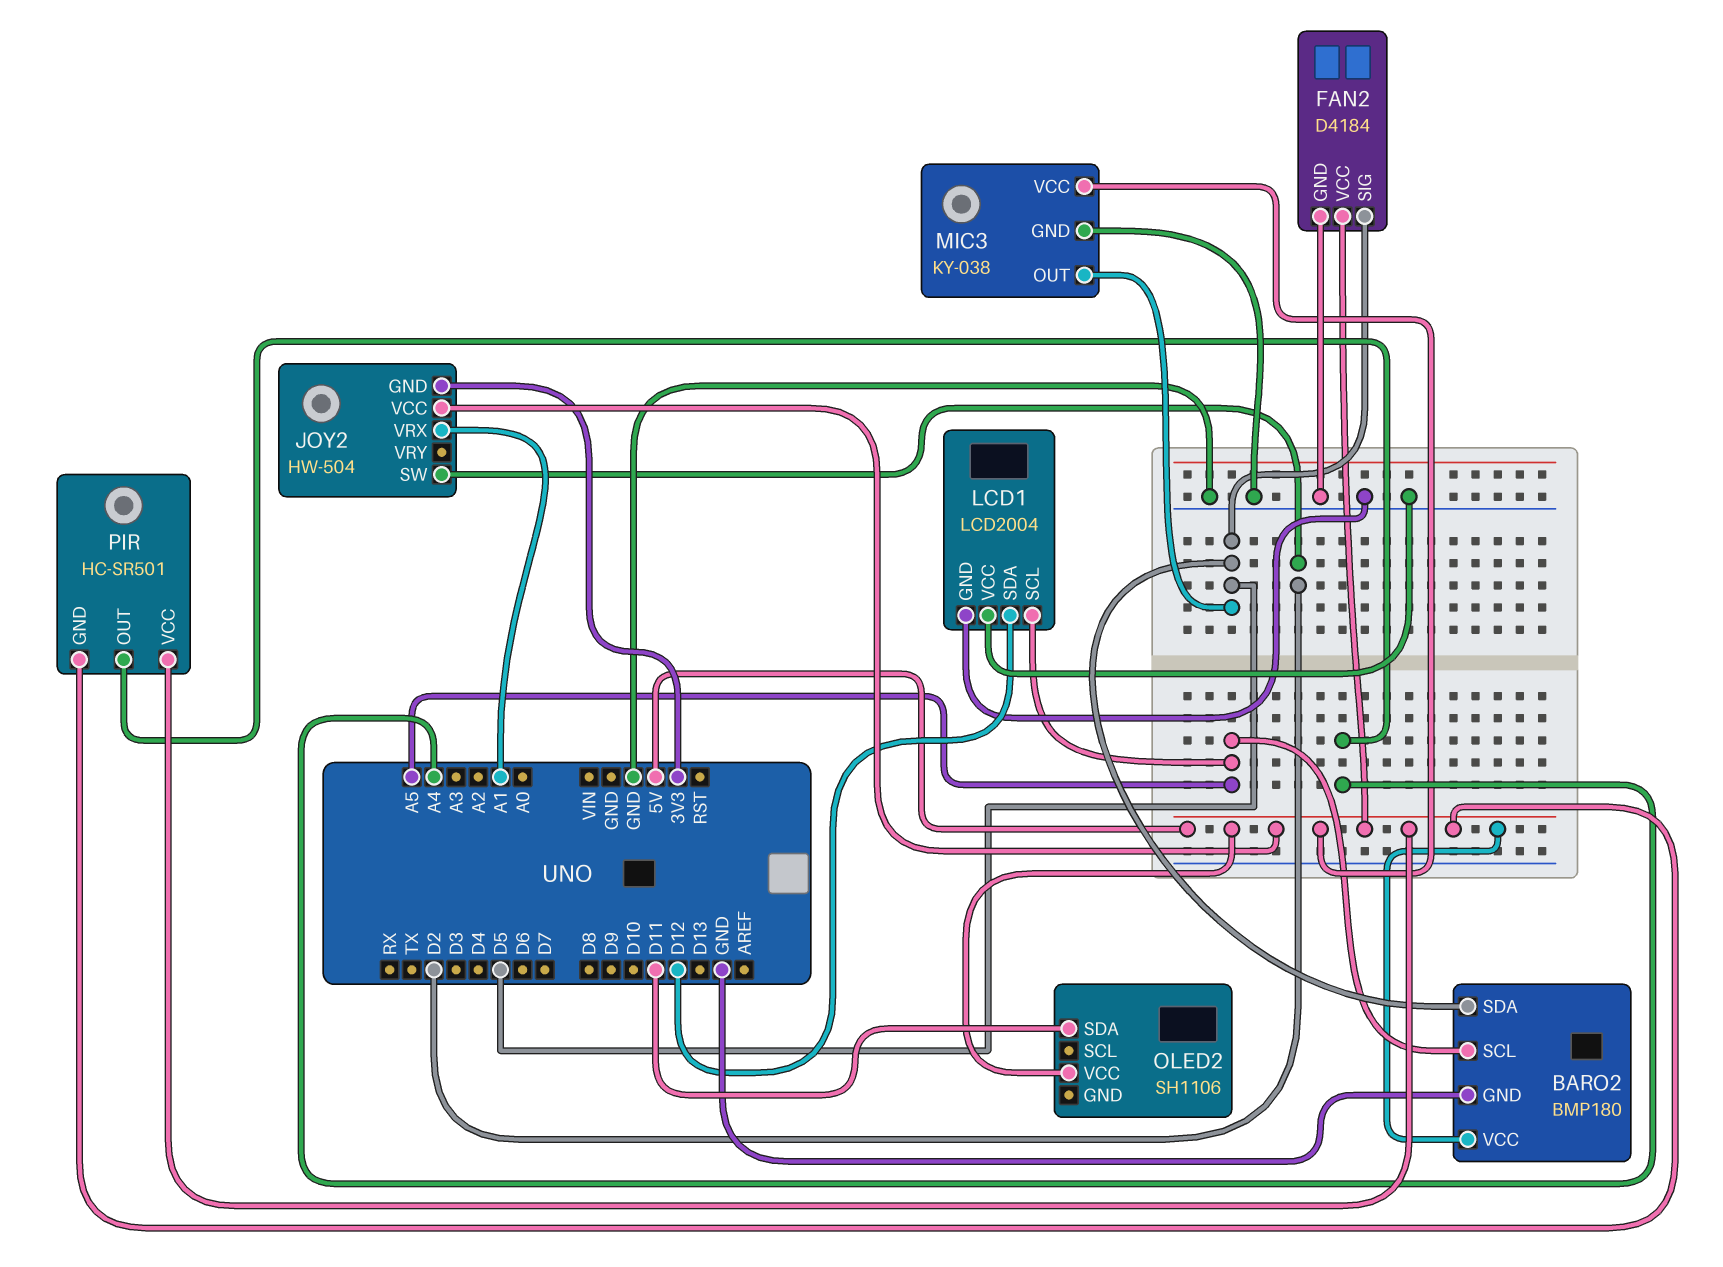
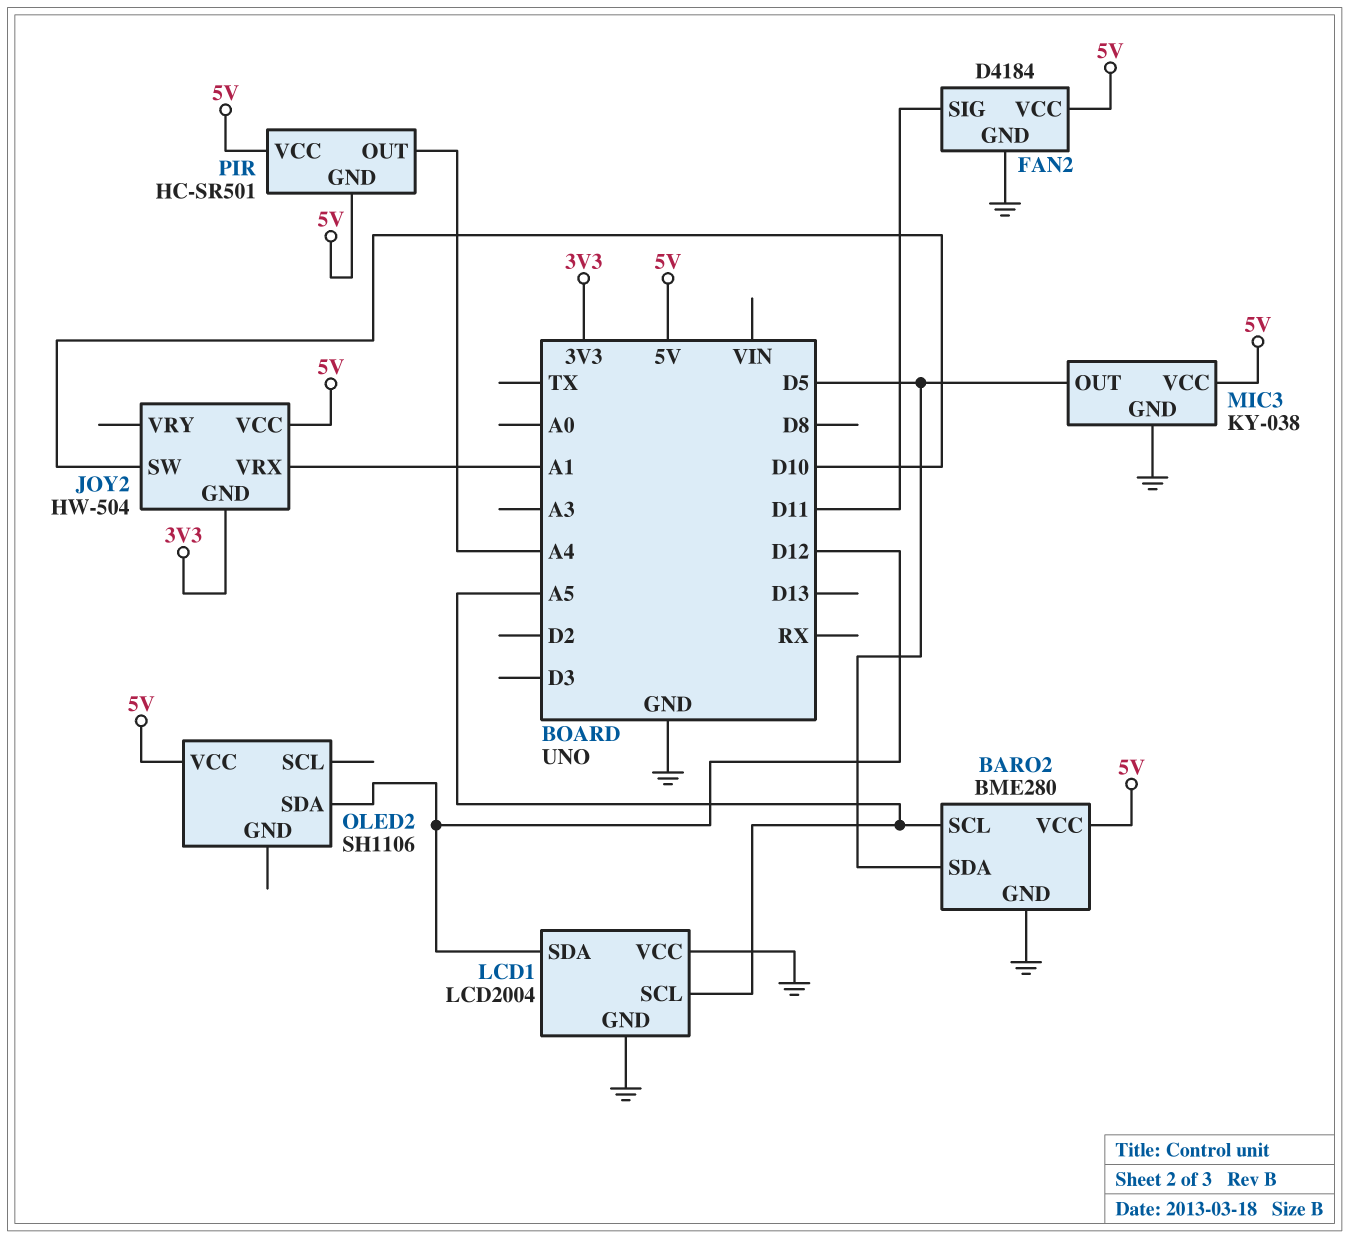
BARO2: BMP180 -> BME280
FAN2 pin SIG: D5 -> D11
JOY2 pin SW: D2 -> D10
OLED2 pin SDA: D11 -> D12

